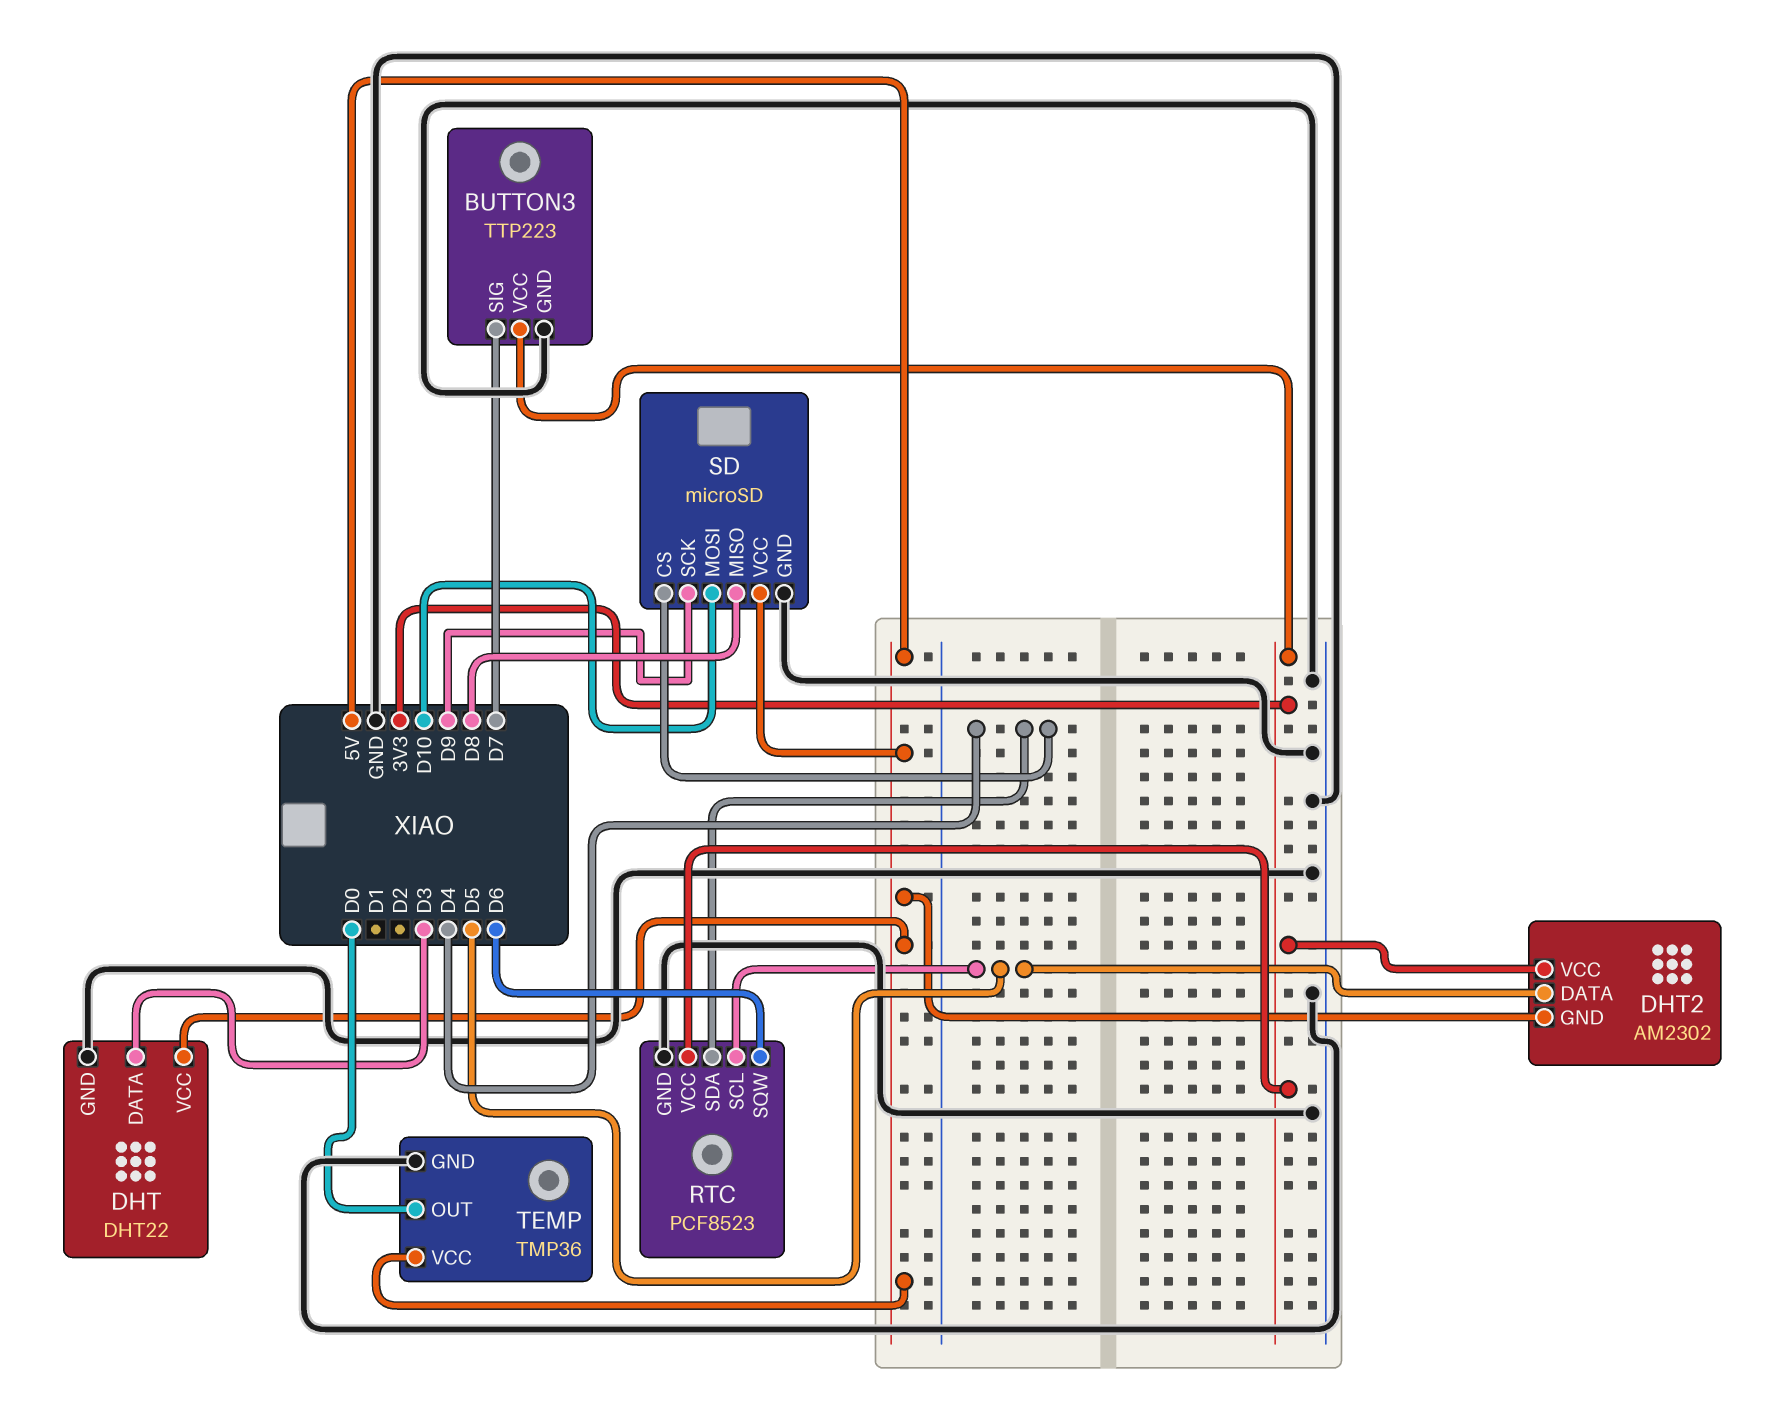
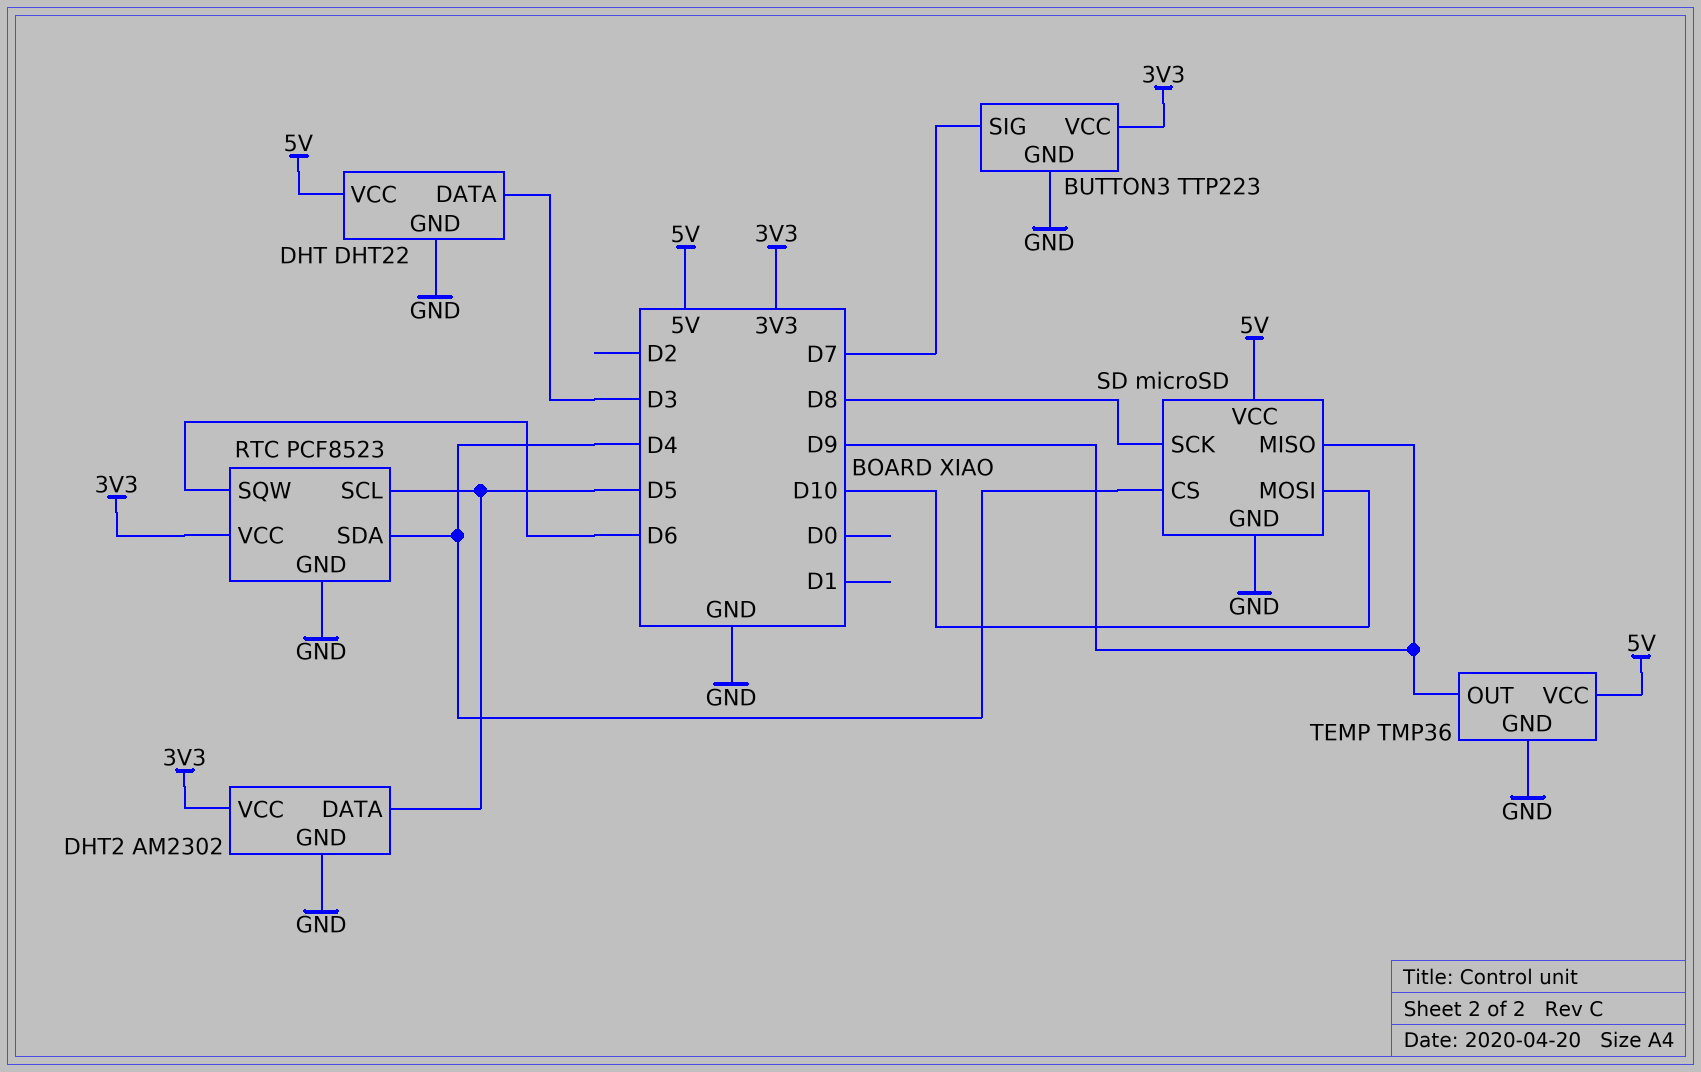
DHT2 pin GND: 5V -> GND
SD pin MISO: D8 -> D9
SD pin SCK: D9 -> D8
TEMP pin OUT: D0 -> D9

